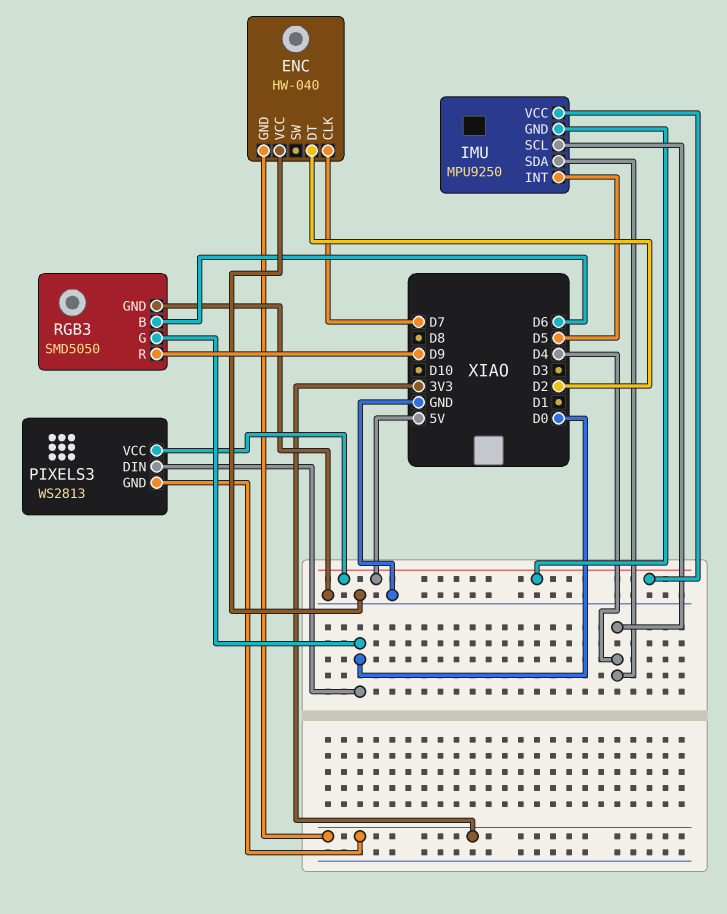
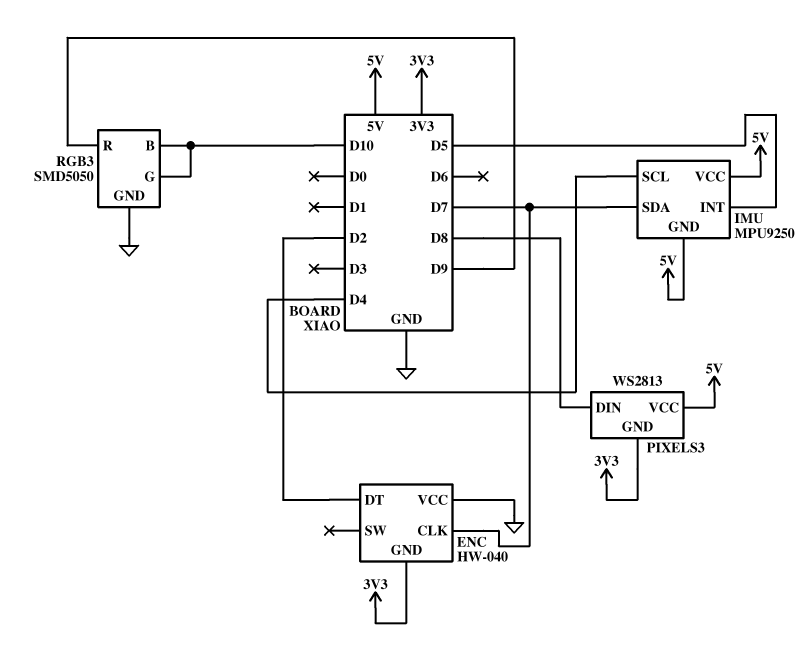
IMU pin SDA: D4 -> D7
PIXELS3 pin DIN: D0 -> D8
RGB3 pin B: D6 -> D10
RGB3 pin G: D0 -> D10

